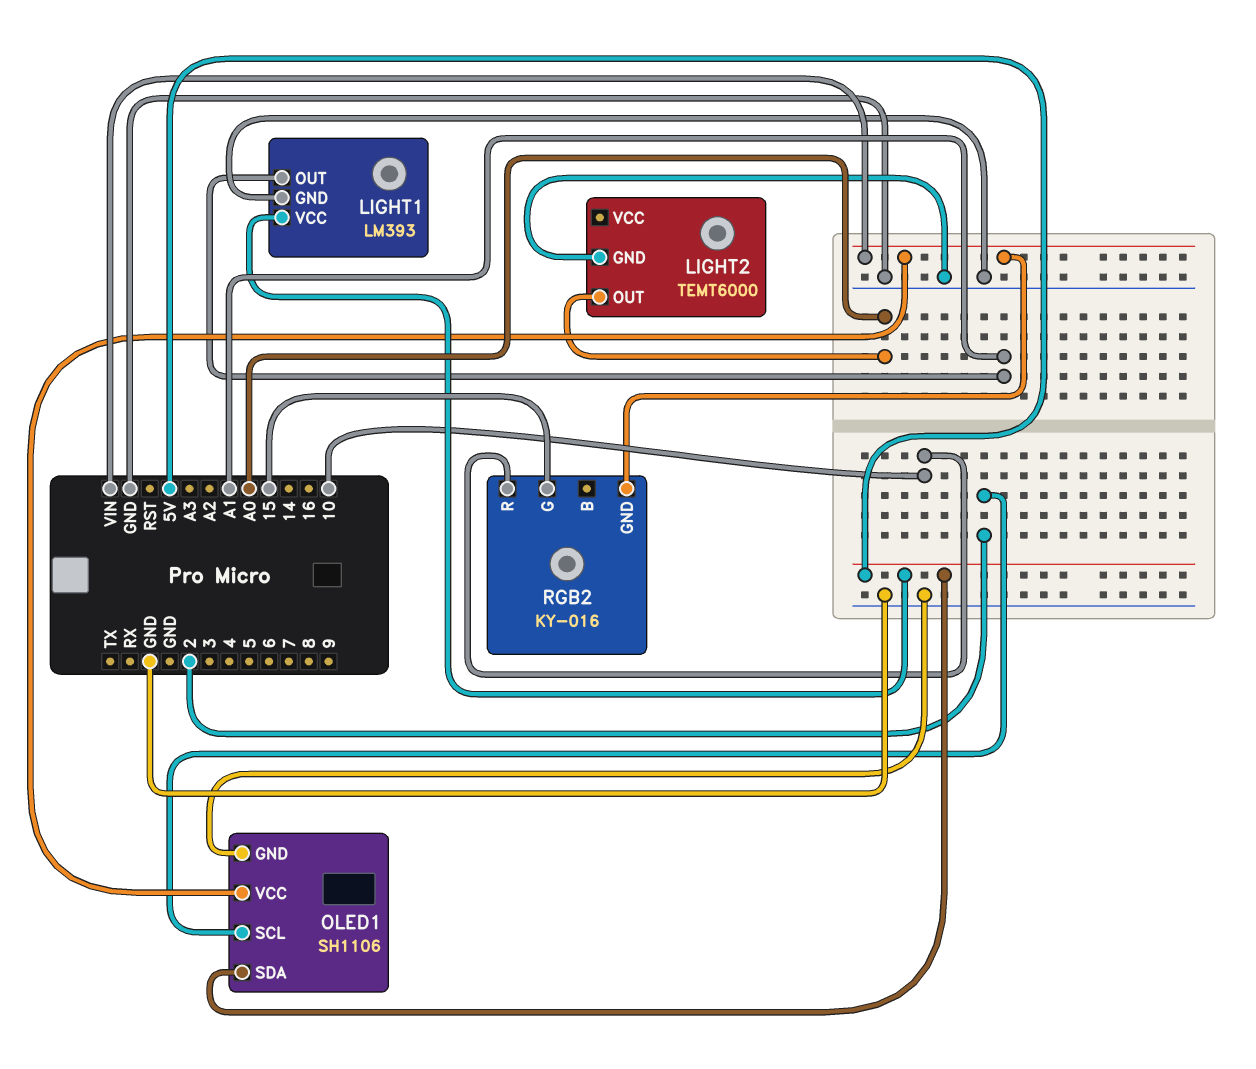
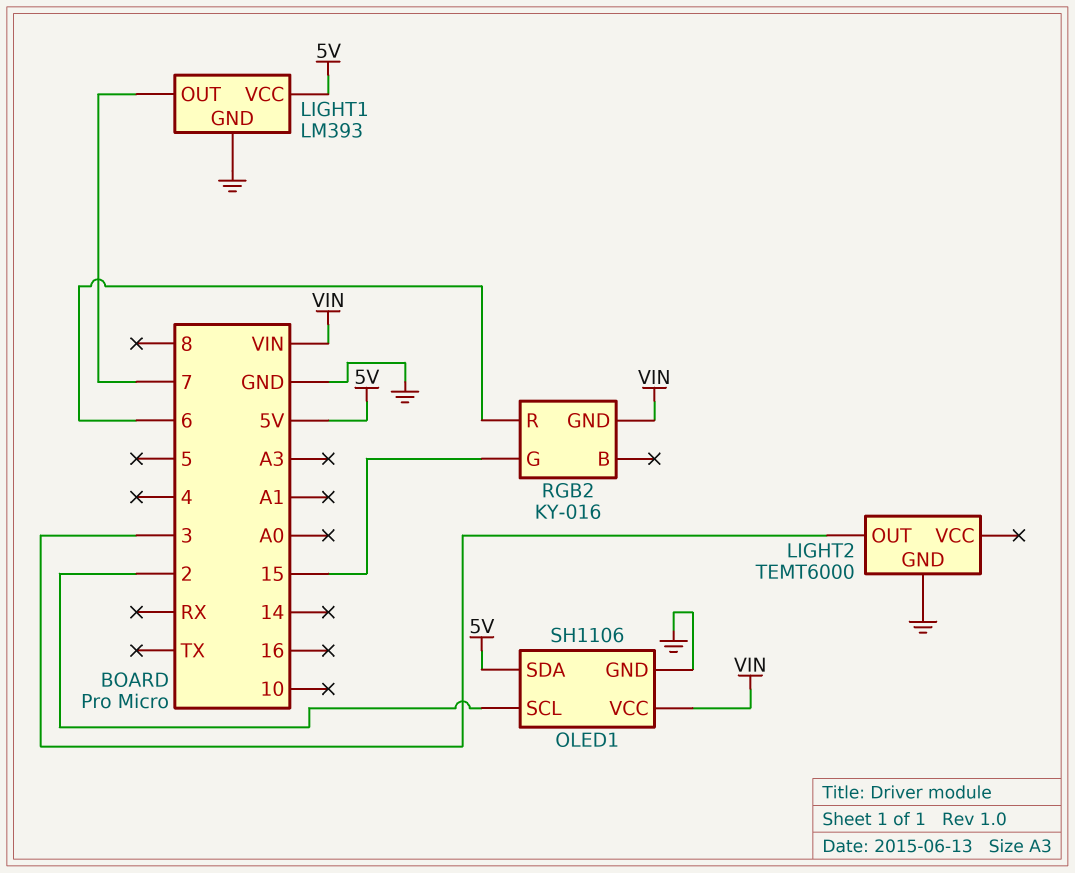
LIGHT1 pin OUT: A1 -> 7
LIGHT2 pin OUT: A0 -> 3
RGB2 pin R: 10 -> 6

